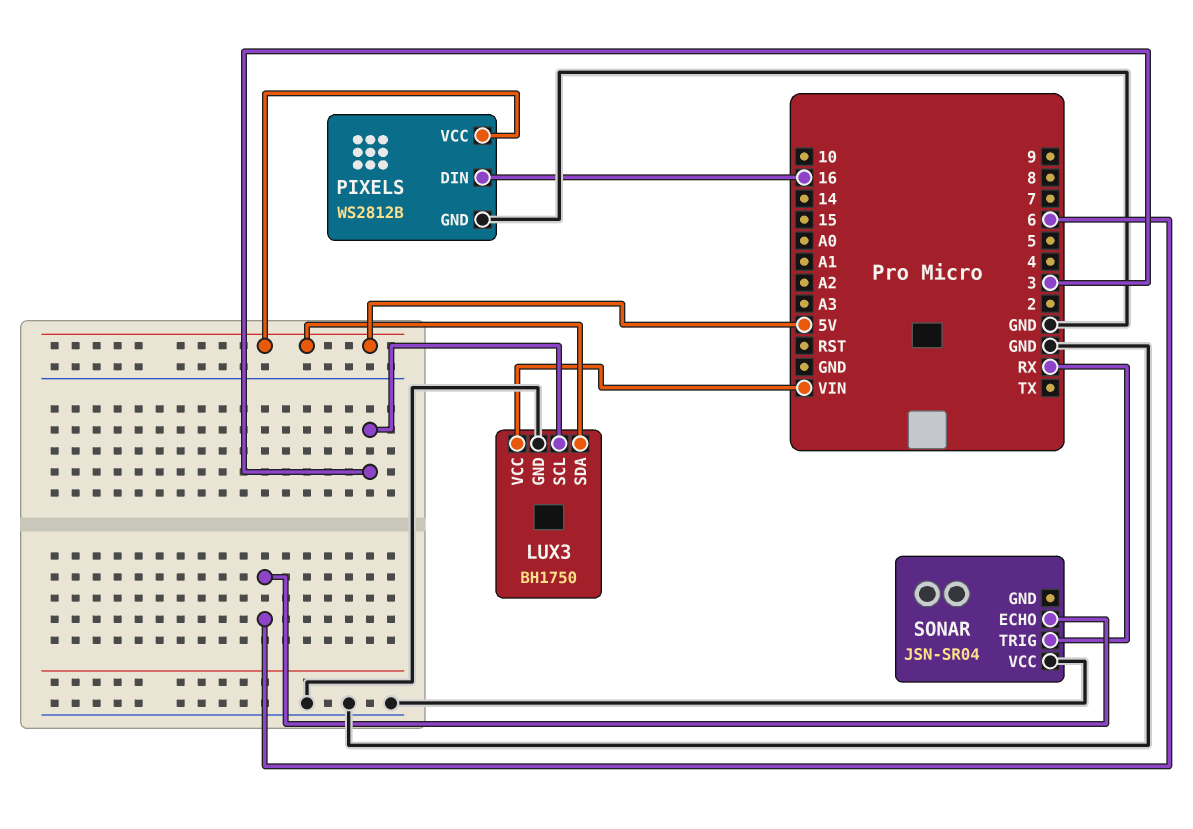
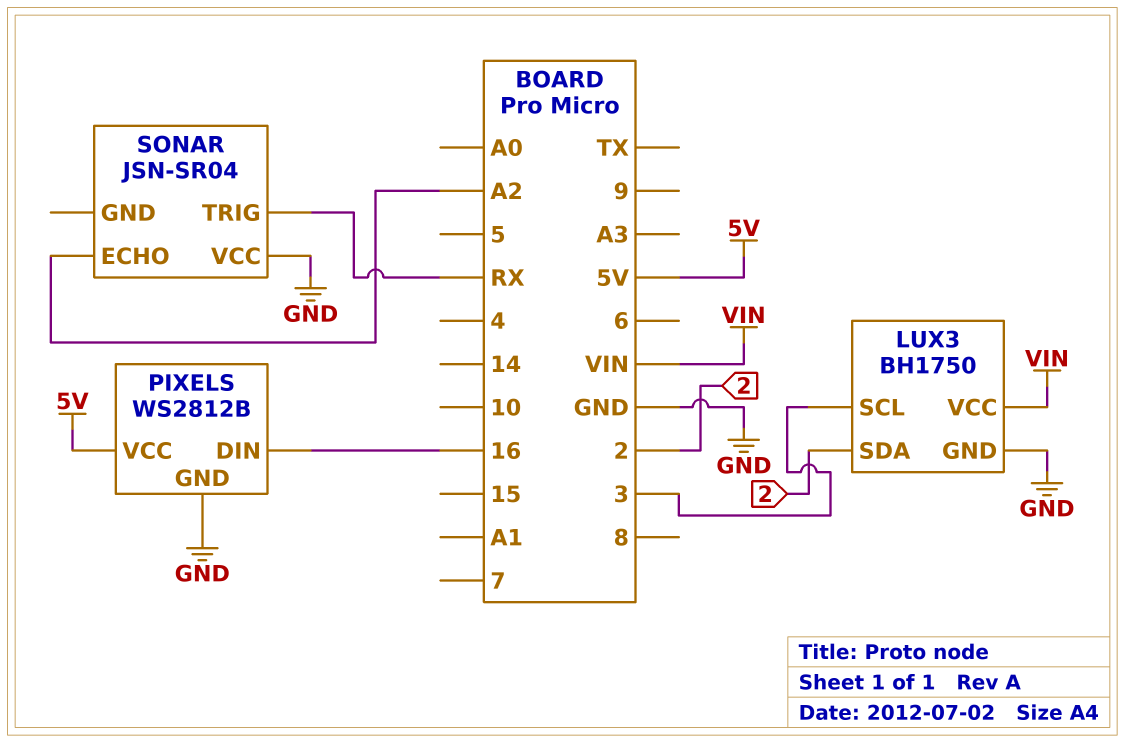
LUX3 pin SDA: 5V -> 2
SONAR pin ECHO: 6 -> A2

